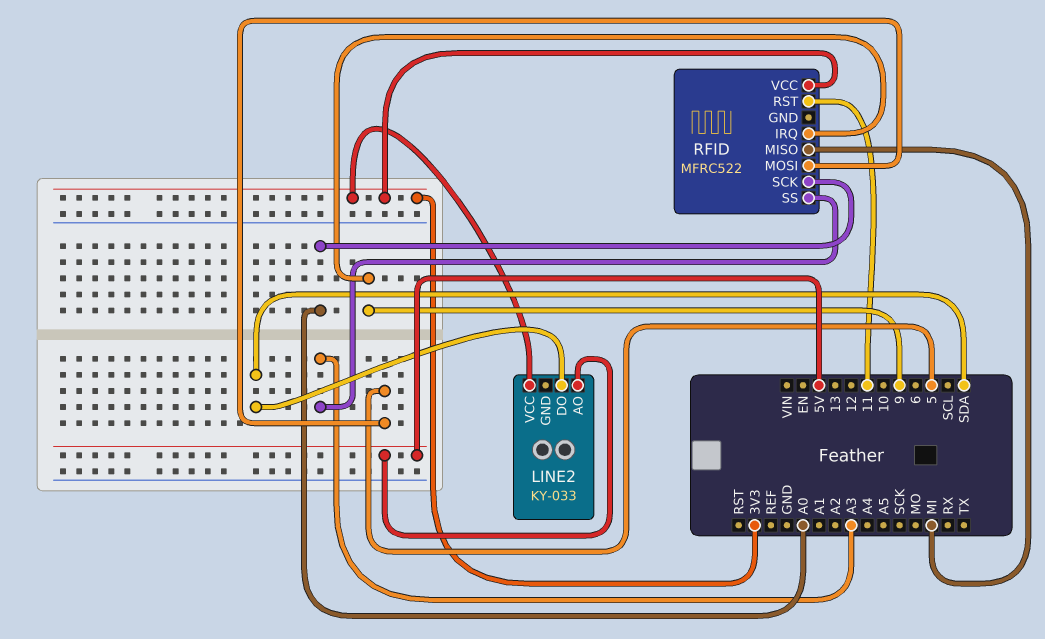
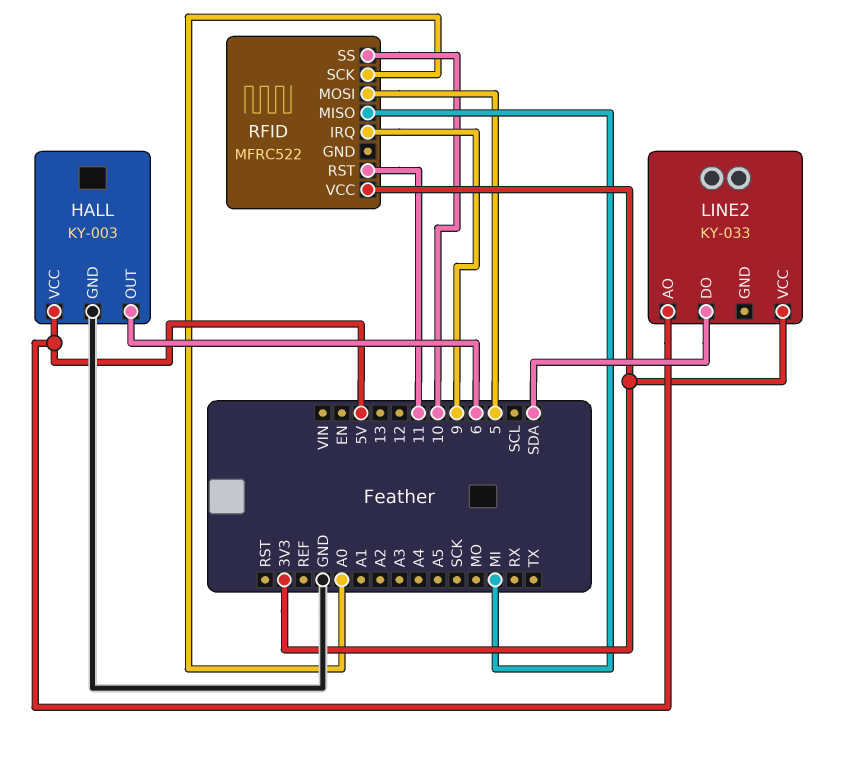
HALL: none -> KY-003
HALL pin GND: none -> GND
HALL pin OUT: none -> 6
HALL pin VCC: none -> 5V
RFID pin SS: A3 -> 10

